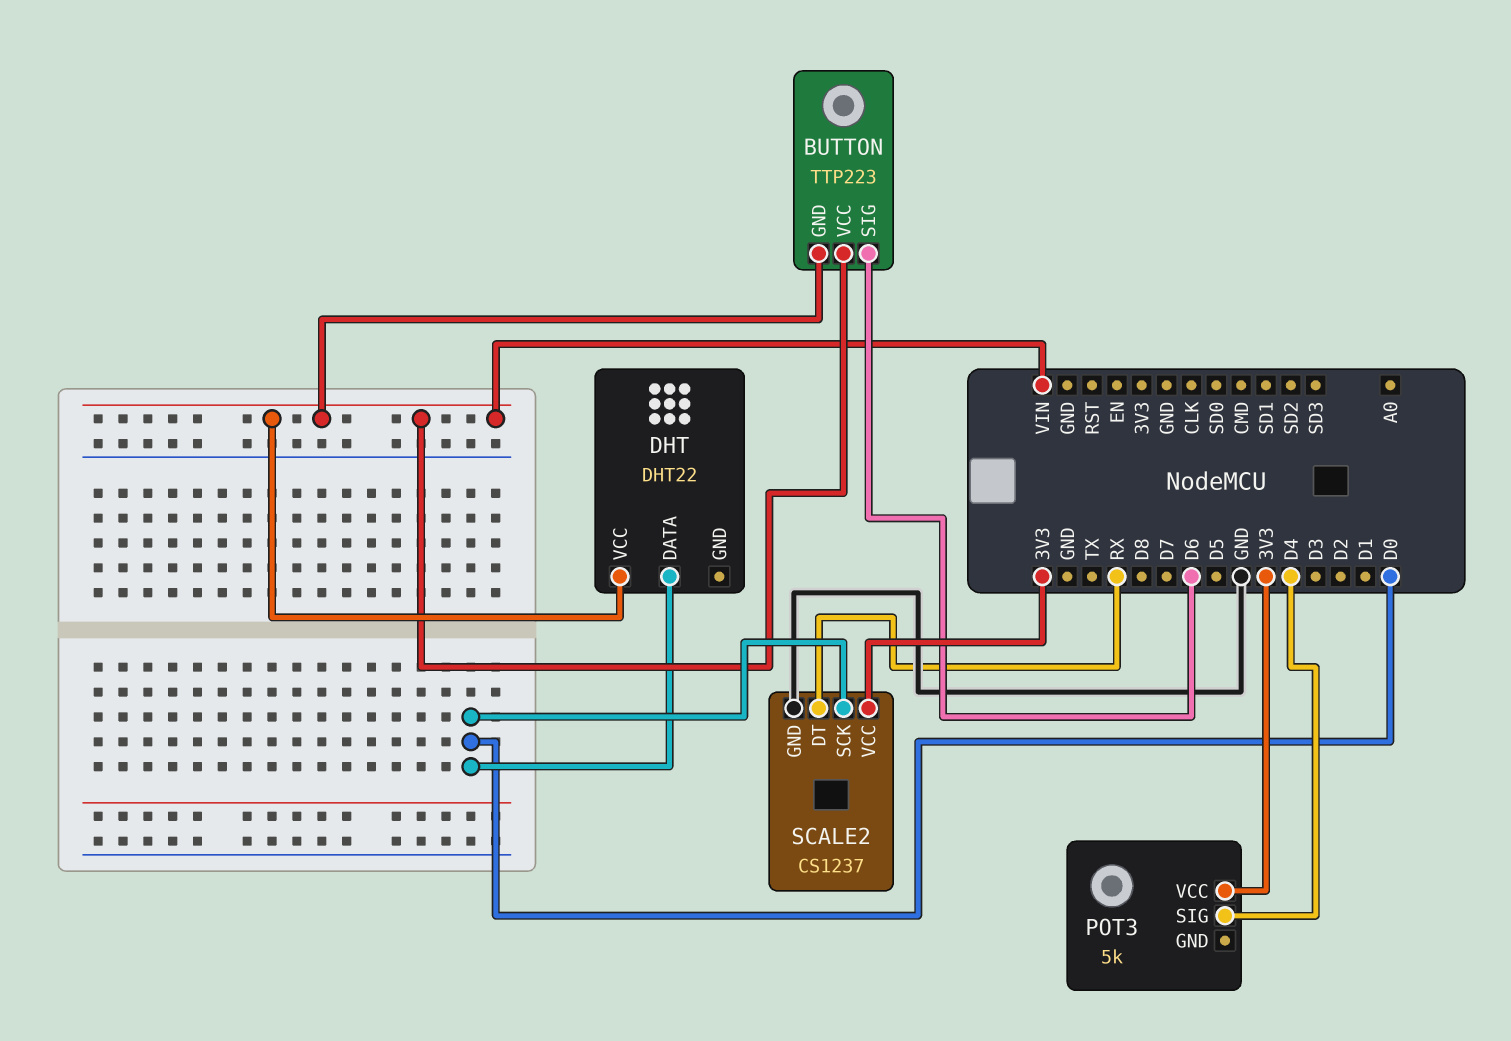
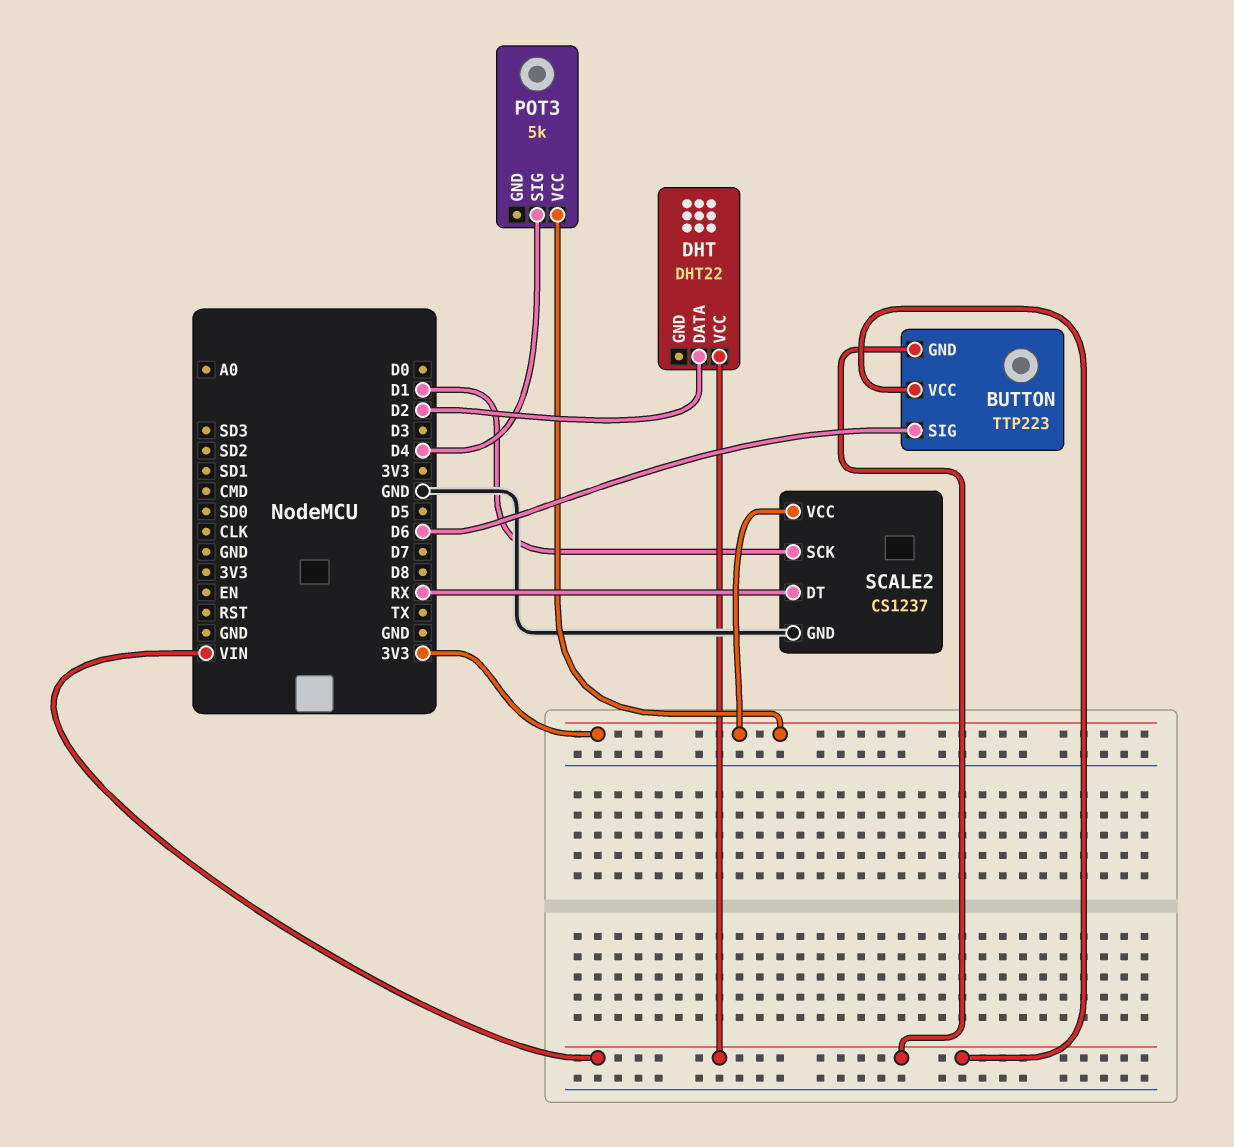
DHT pin DATA: D0 -> D2
SCALE2 pin SCK: D0 -> D1

